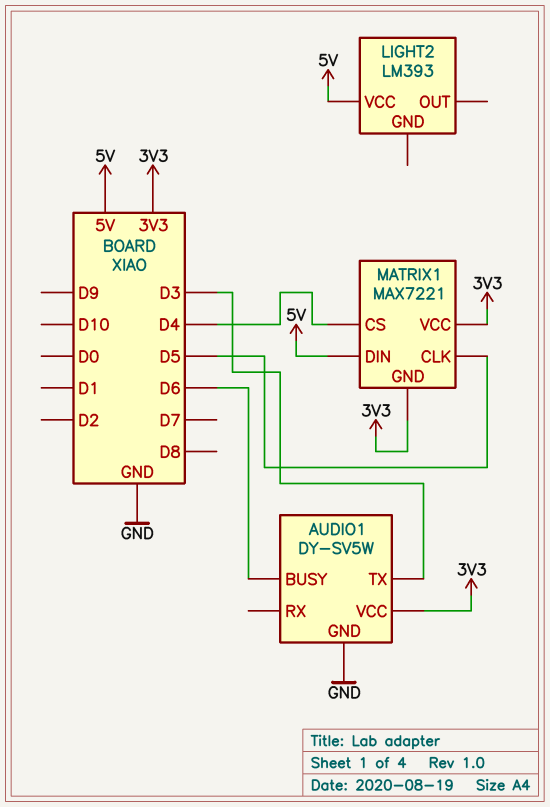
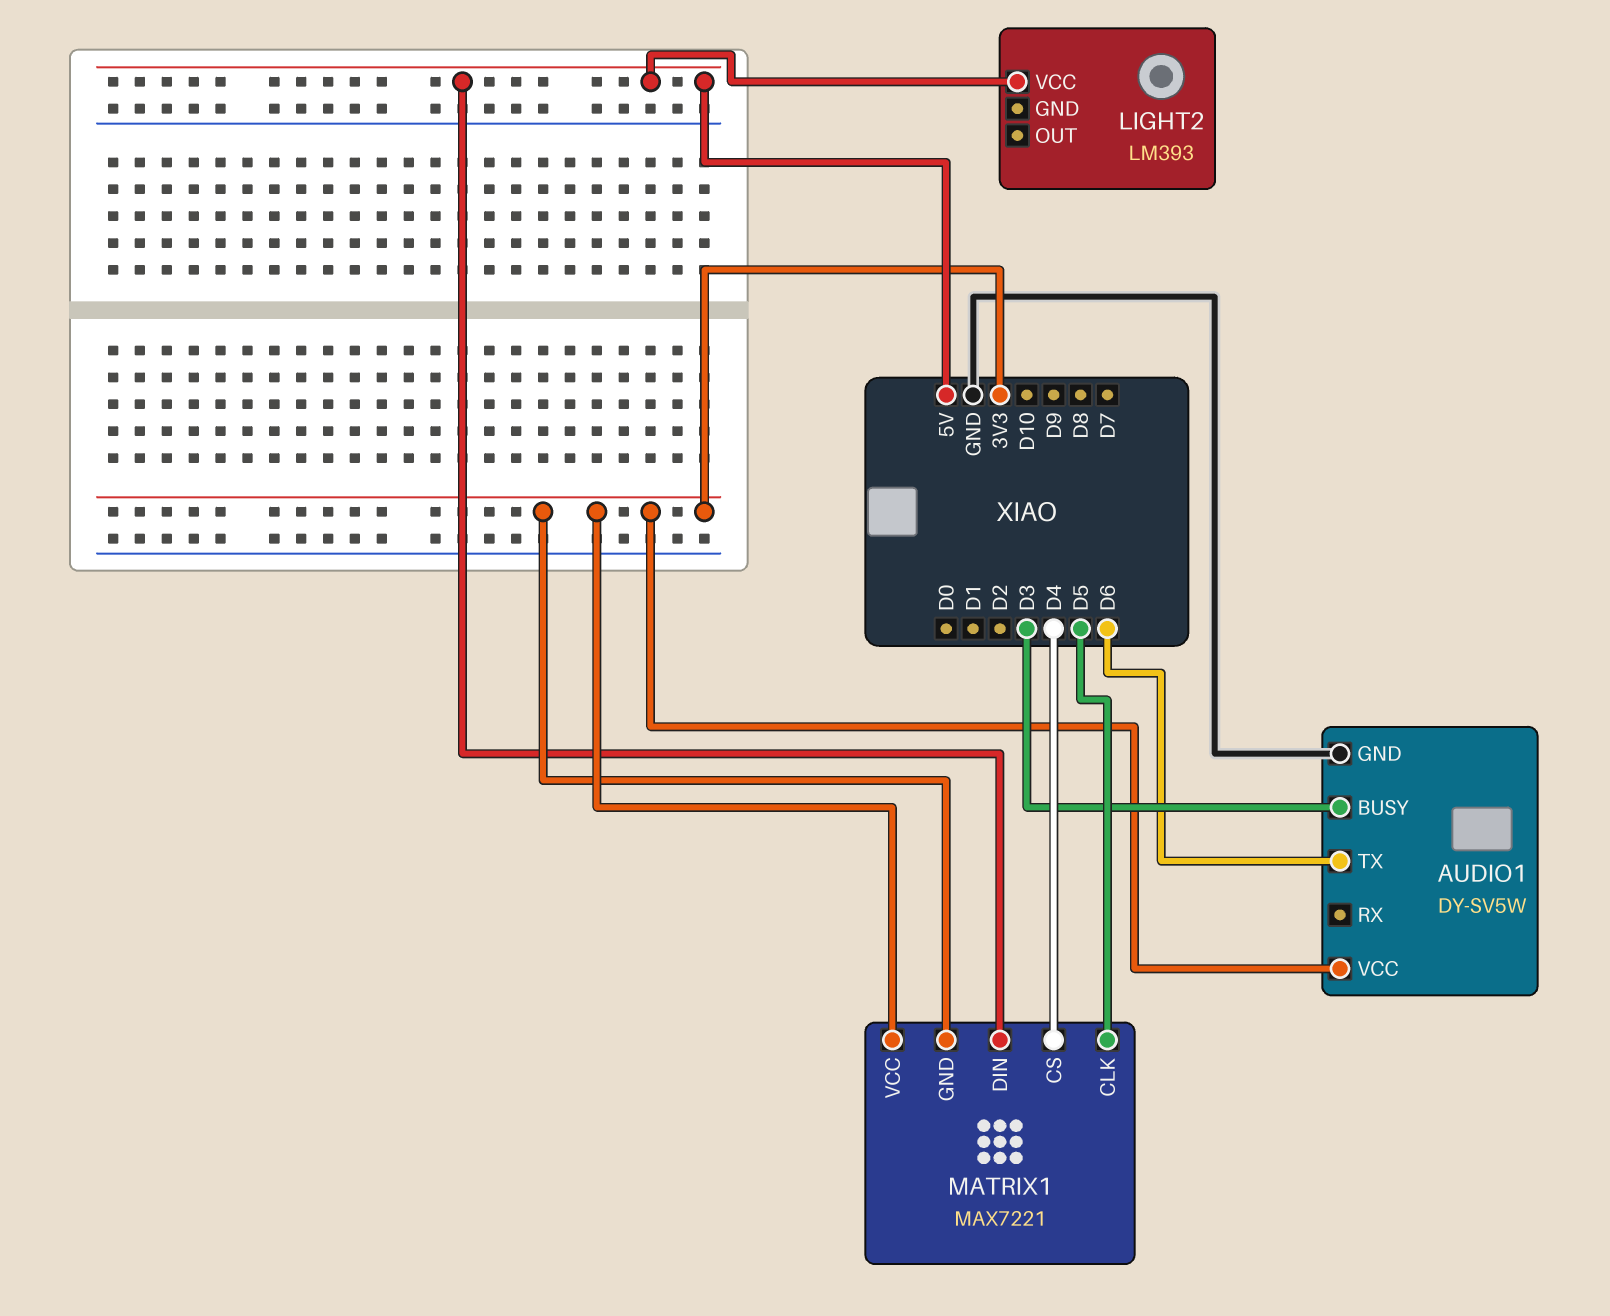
AUDIO1 pin BUSY: D6 -> D3
AUDIO1 pin TX: D3 -> D6

